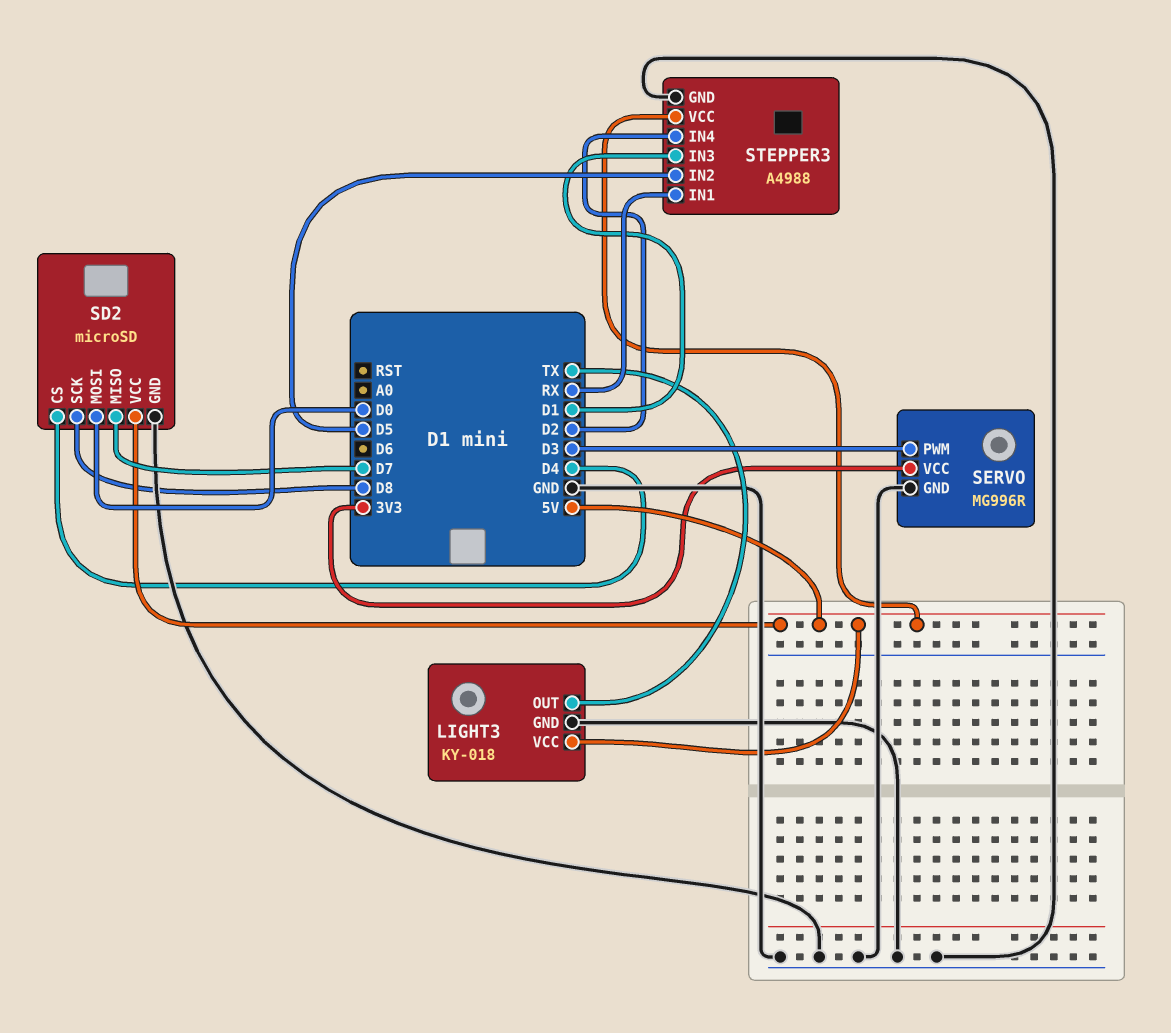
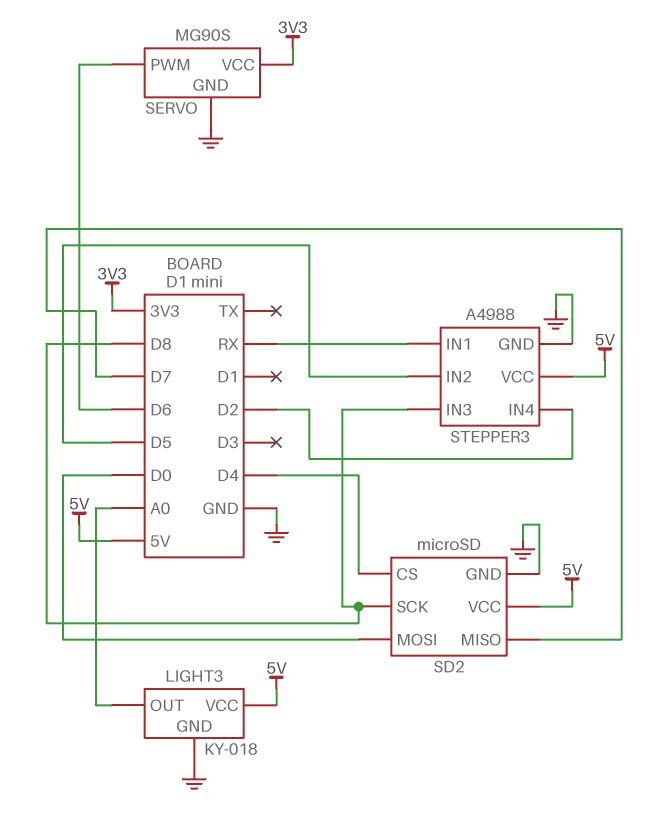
LIGHT3 pin OUT: TX -> A0
SERVO: MG996R -> MG90S
SERVO pin PWM: D3 -> D6
STEPPER3 pin IN3: D1 -> D8

